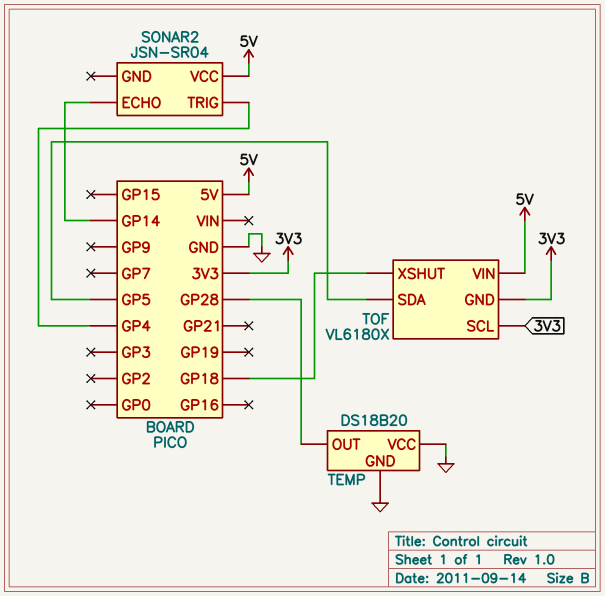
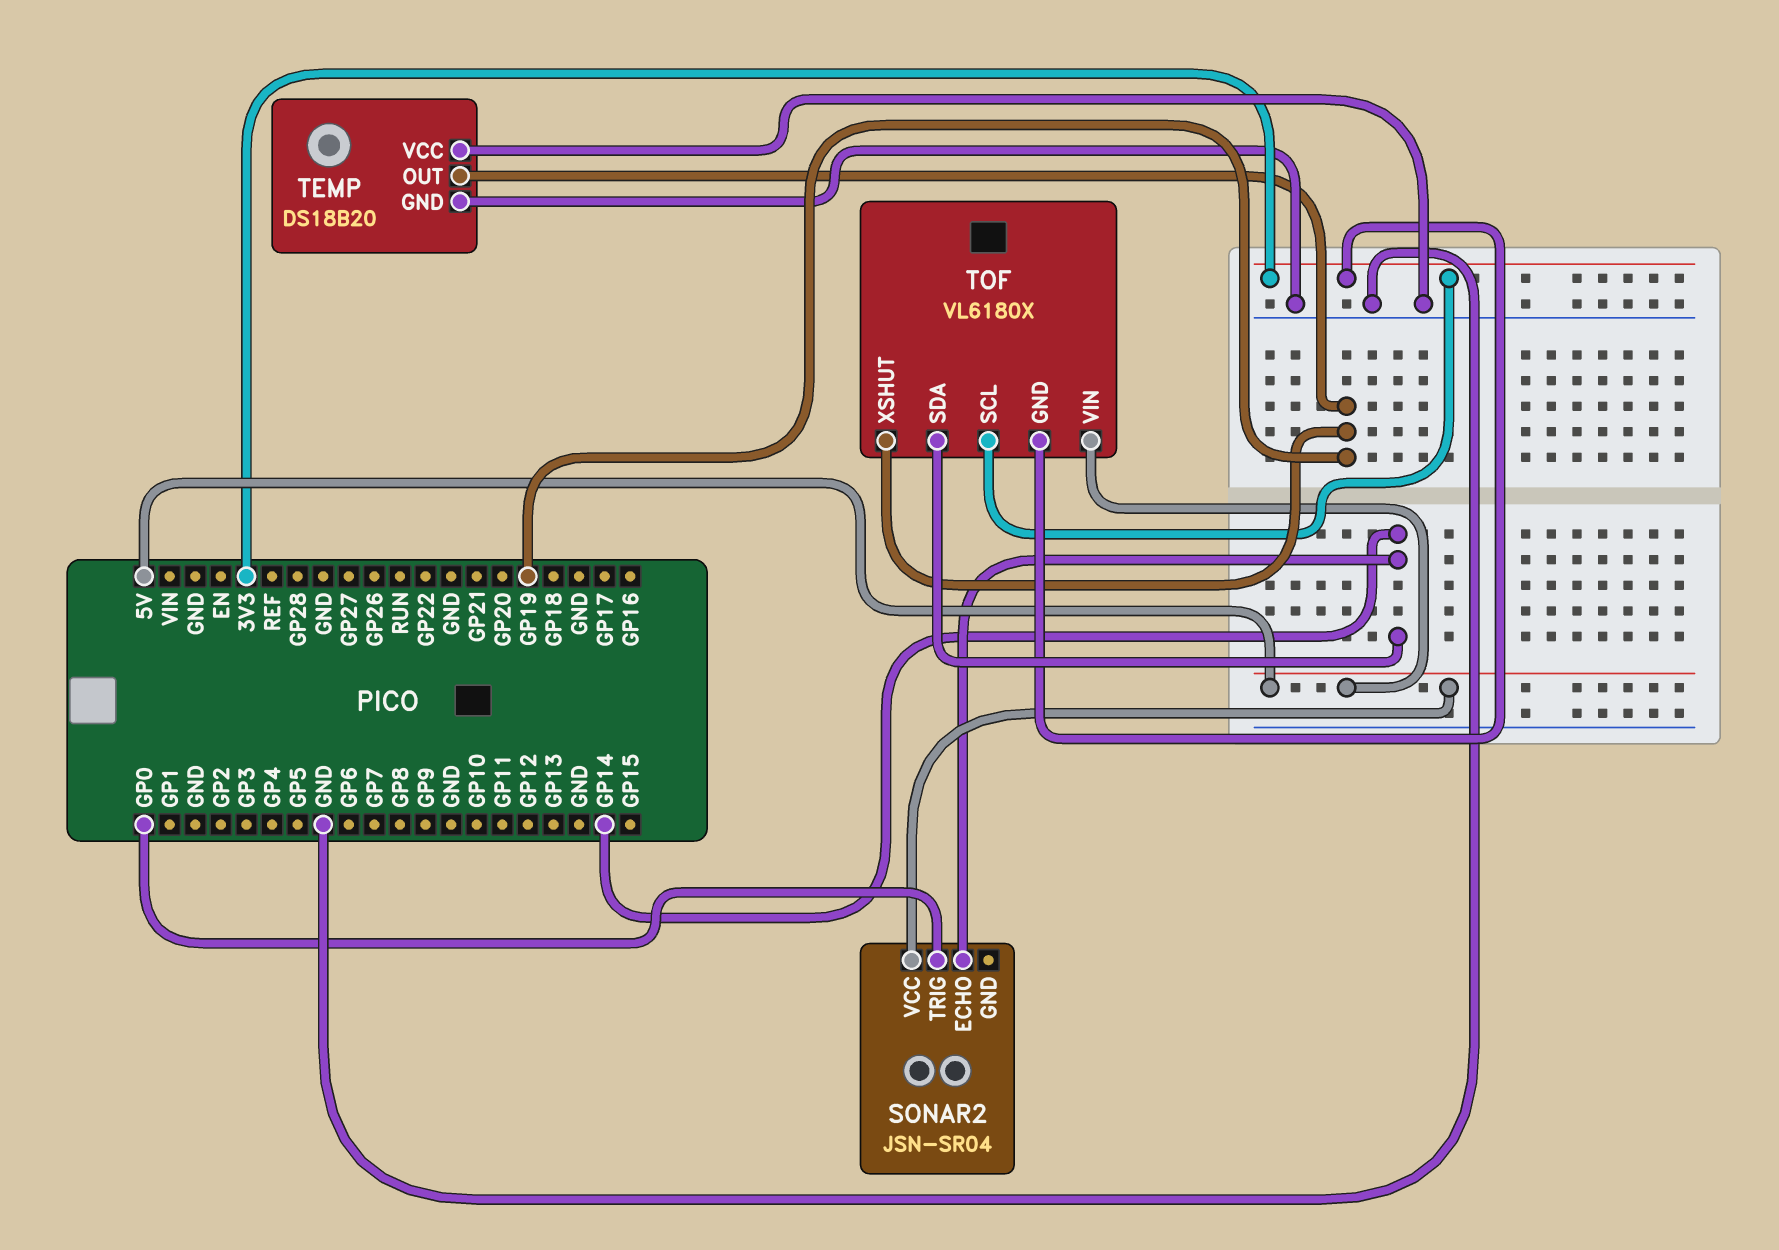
SONAR2 pin TRIG: GP4 -> GP0
TEMP pin OUT: GP28 -> GP19
TOF pin SDA: GP5 -> GP14
TOF pin XSHUT: GP18 -> GP19

